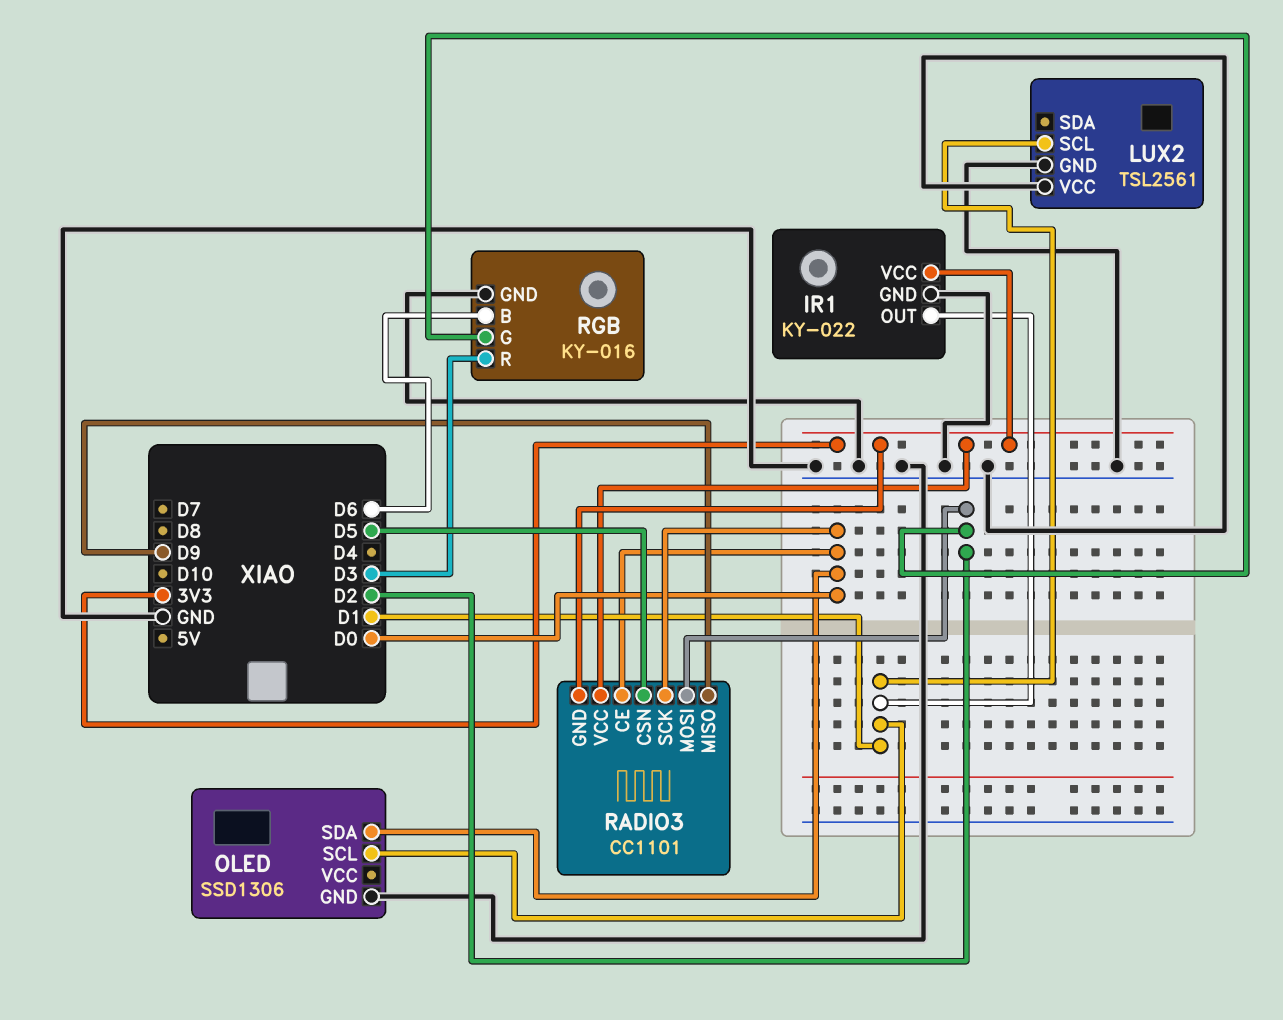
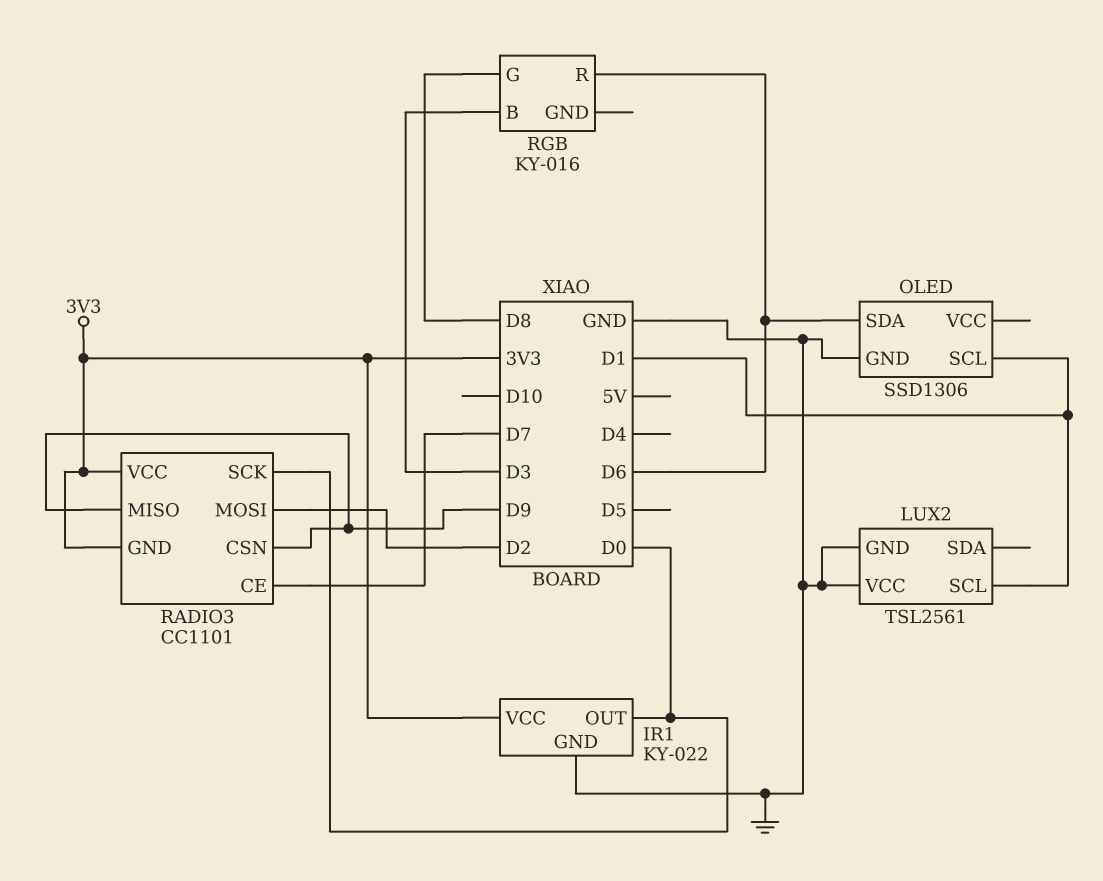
IR1 pin OUT: D1 -> D0
OLED pin SDA: D0 -> D6
RADIO3 pin CE: D0 -> D7
RADIO3 pin CSN: D5 -> D9
RGB pin B: D6 -> D3
RGB pin G: D2 -> D8
RGB pin GND: GND -> none
RGB pin R: D3 -> D6

